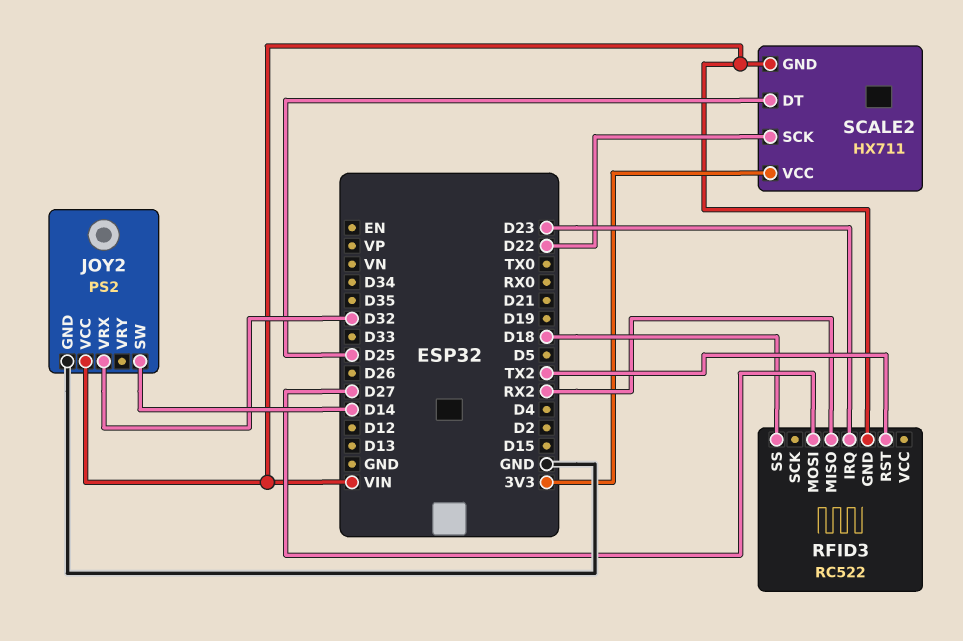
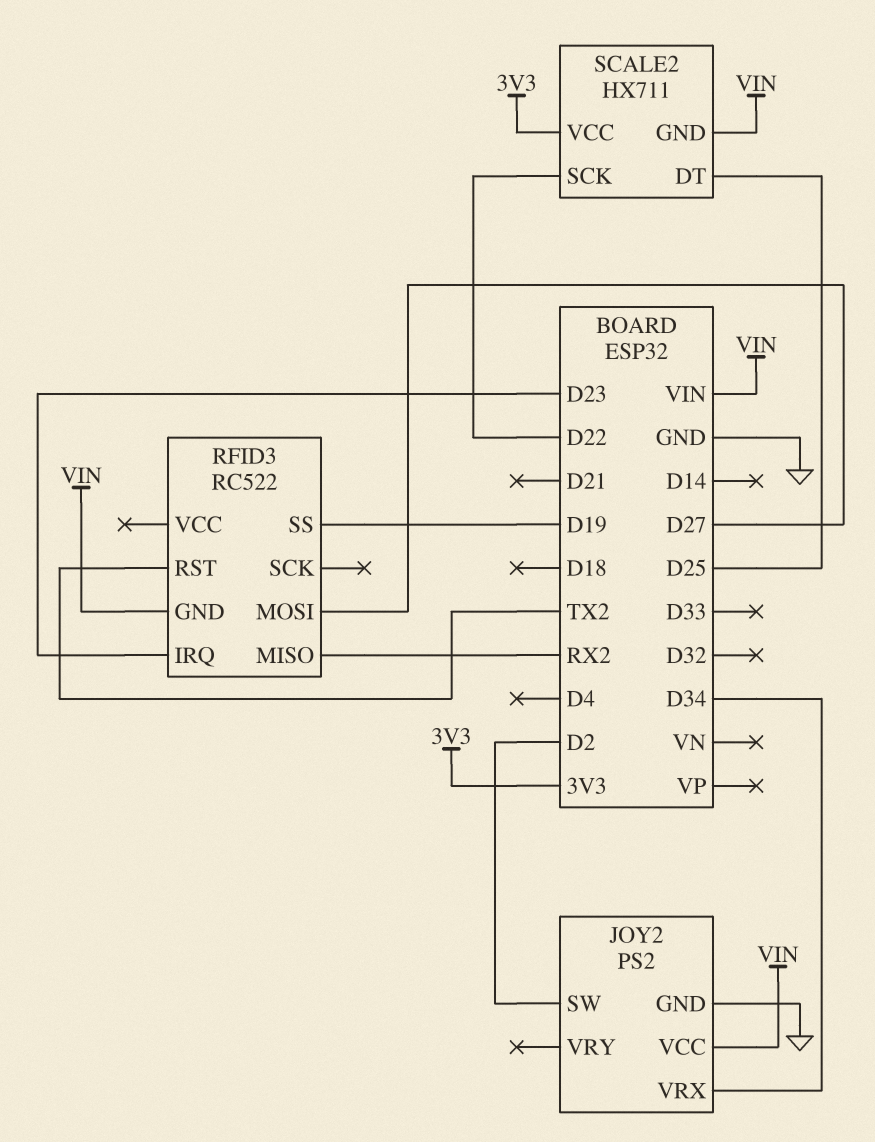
JOY2 pin SW: D14 -> D2
JOY2 pin VRX: D32 -> D34
RFID3 pin SS: D18 -> D19

